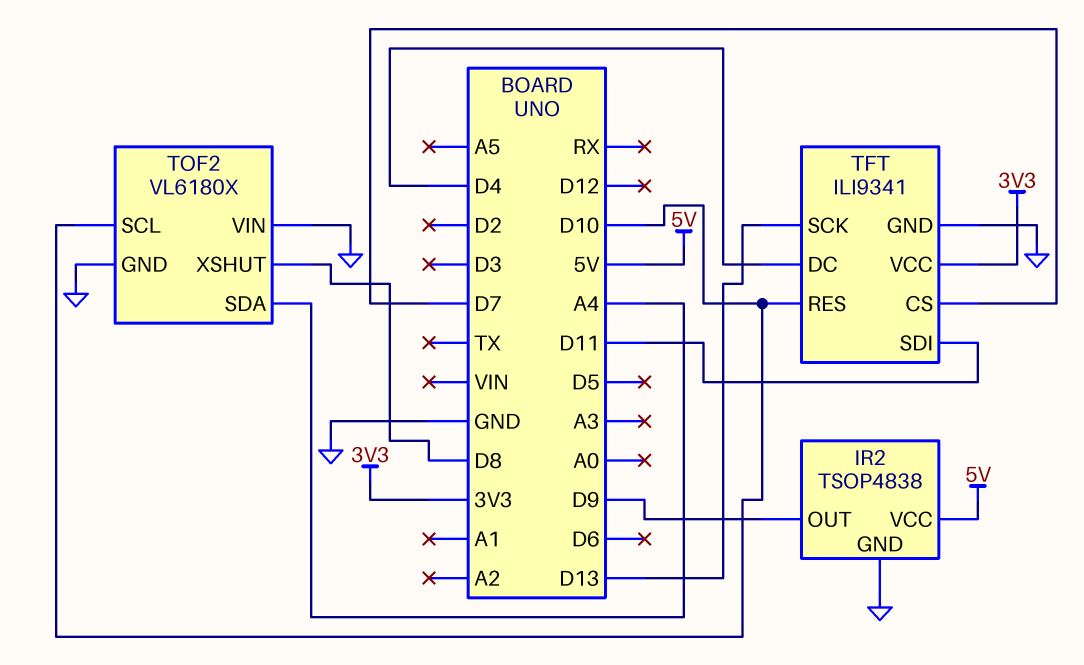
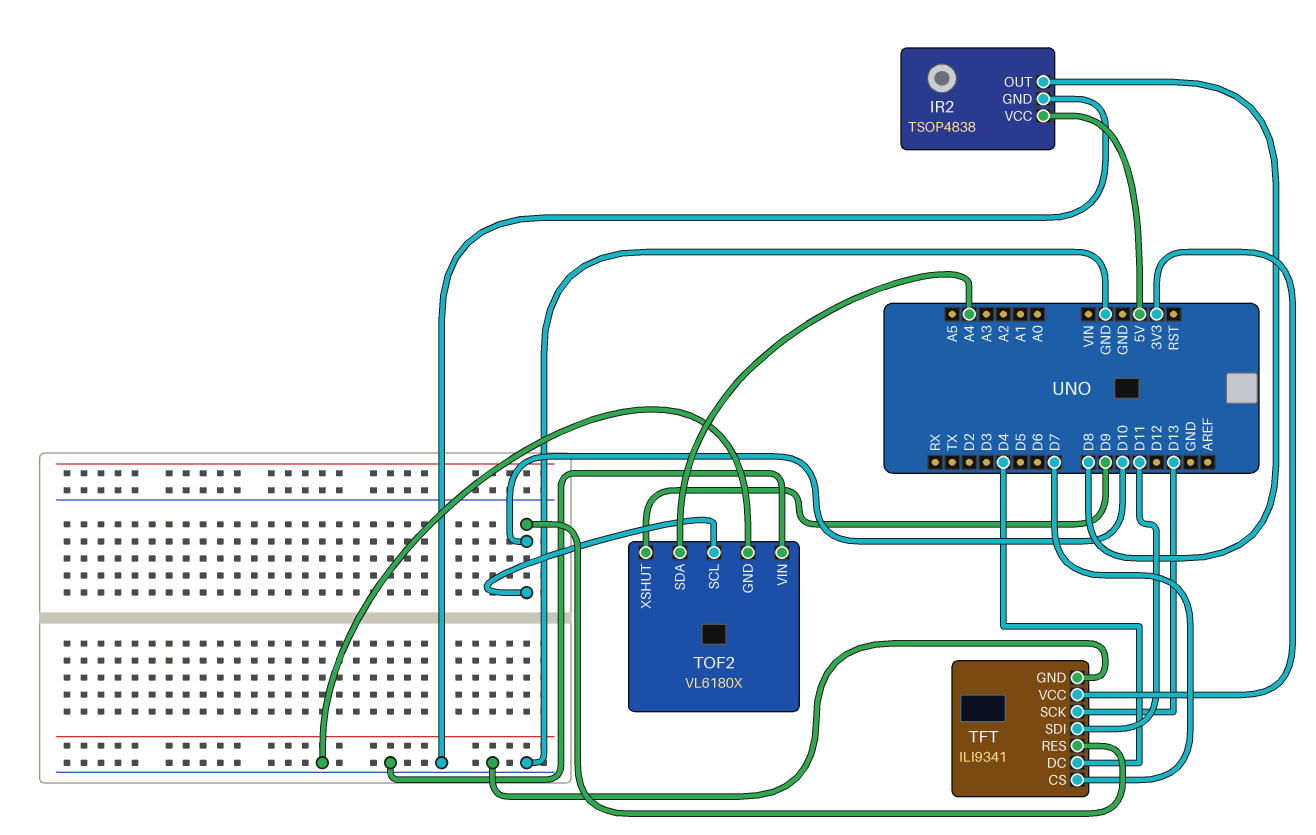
IR2 pin OUT: D9 -> D8
TOF2 pin XSHUT: D8 -> D9

